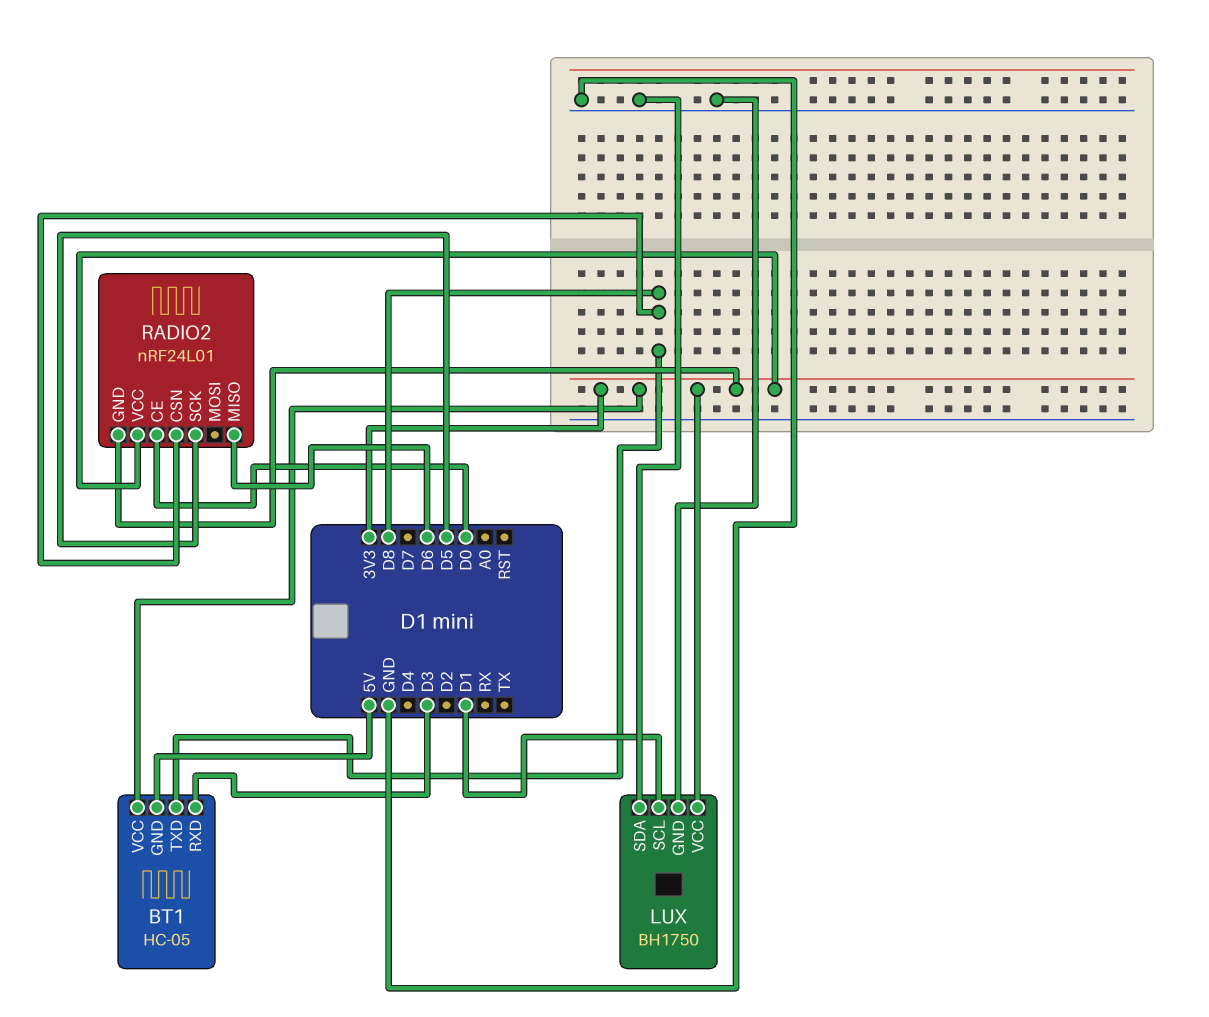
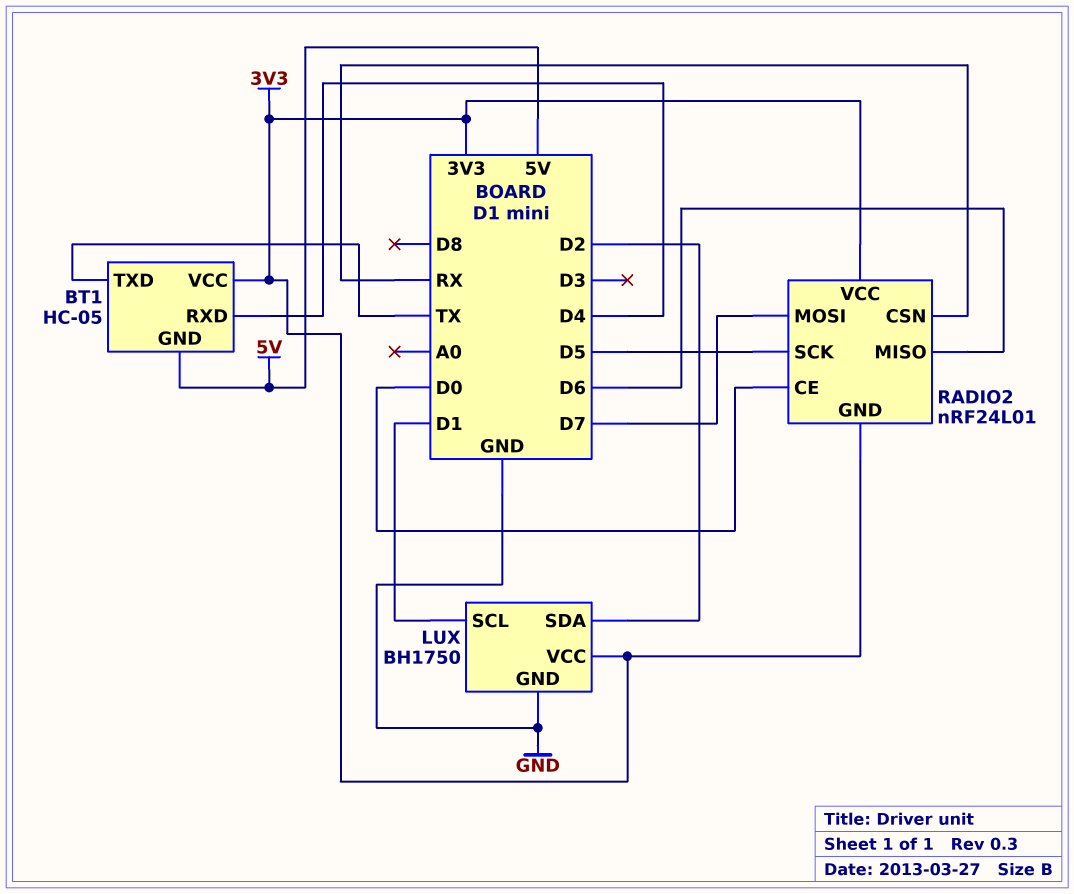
BT1 pin RXD: D3 -> D4
BT1 pin TXD: D8 -> TX
LUX pin SDA: GND -> D2
RADIO2 pin CSN: D8 -> RX
RADIO2 pin MOSI: none -> D7

